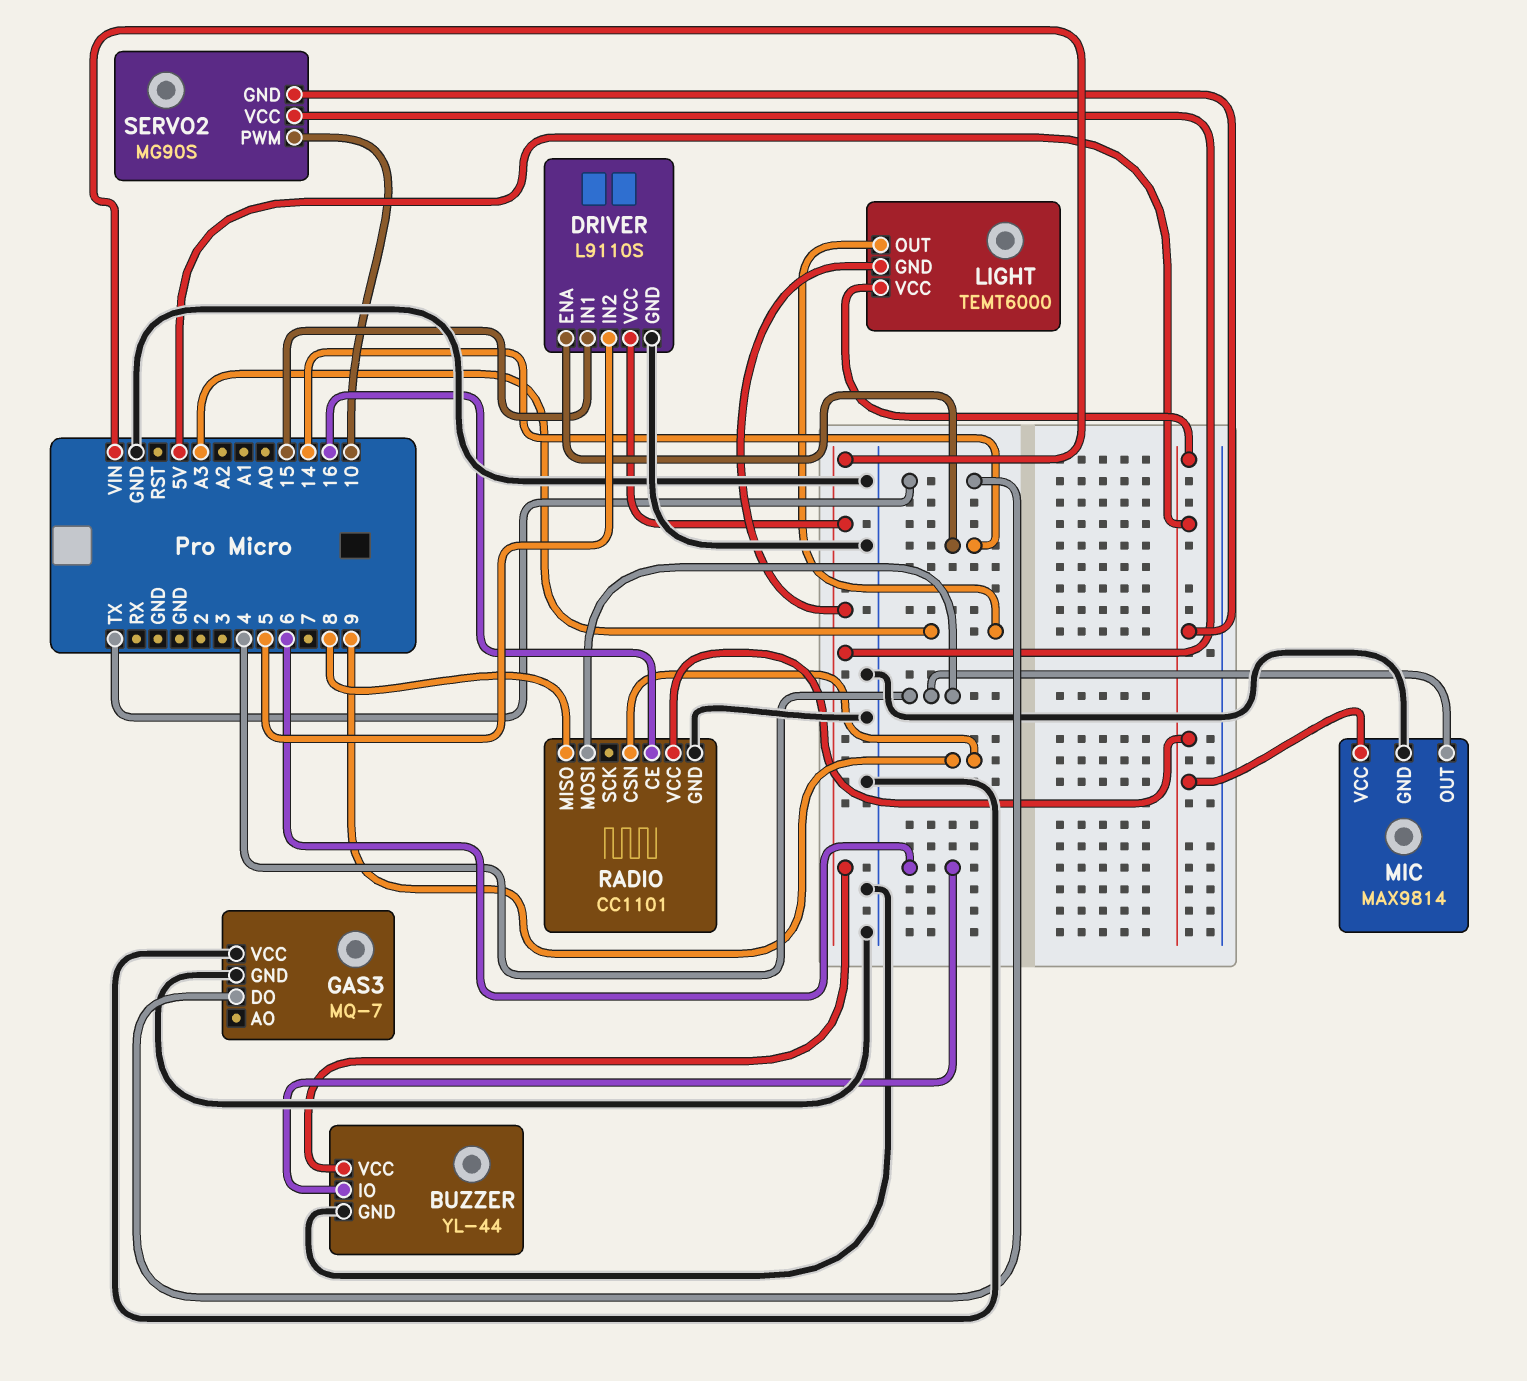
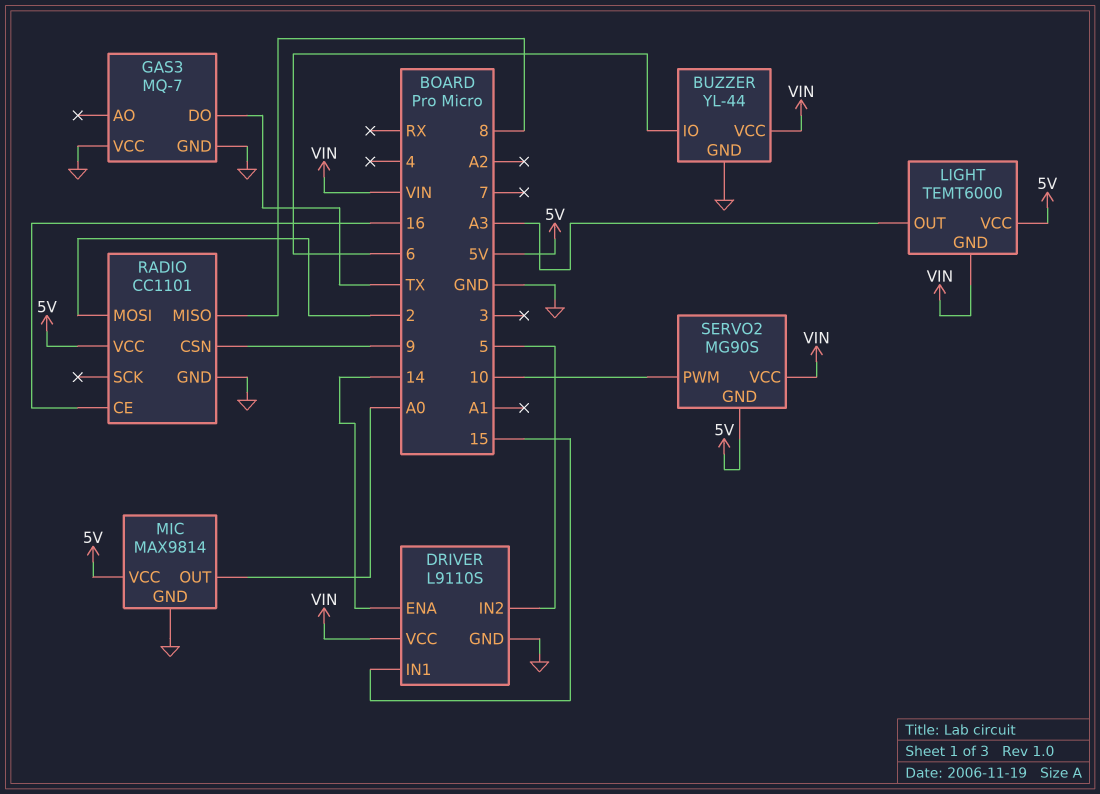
MIC pin OUT: 4 -> A0
RADIO pin MOSI: 4 -> 2

